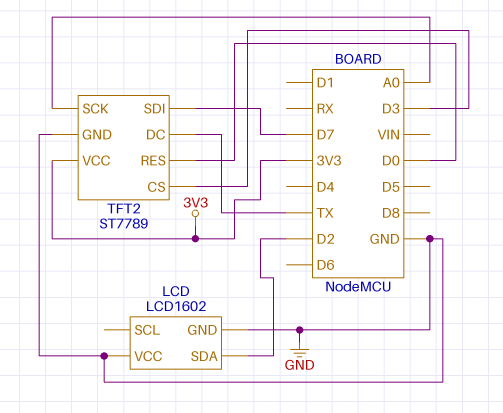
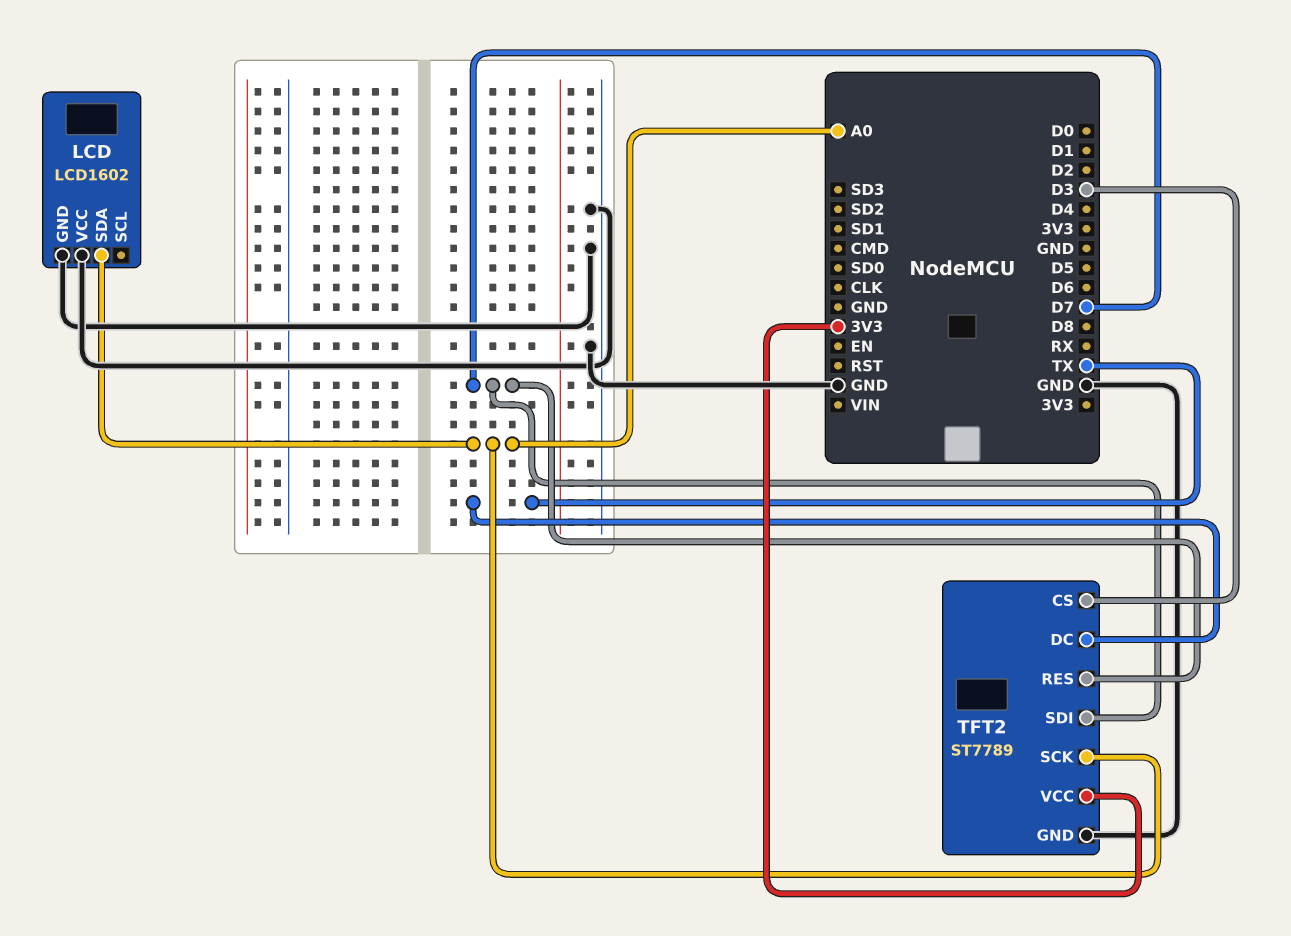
LCD pin SDA: D2 -> A0
TFT2 pin RES: D0 -> D7

